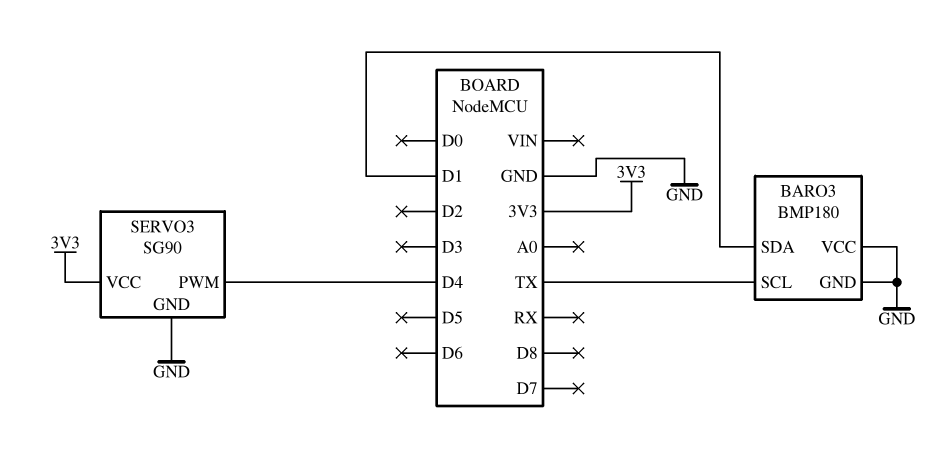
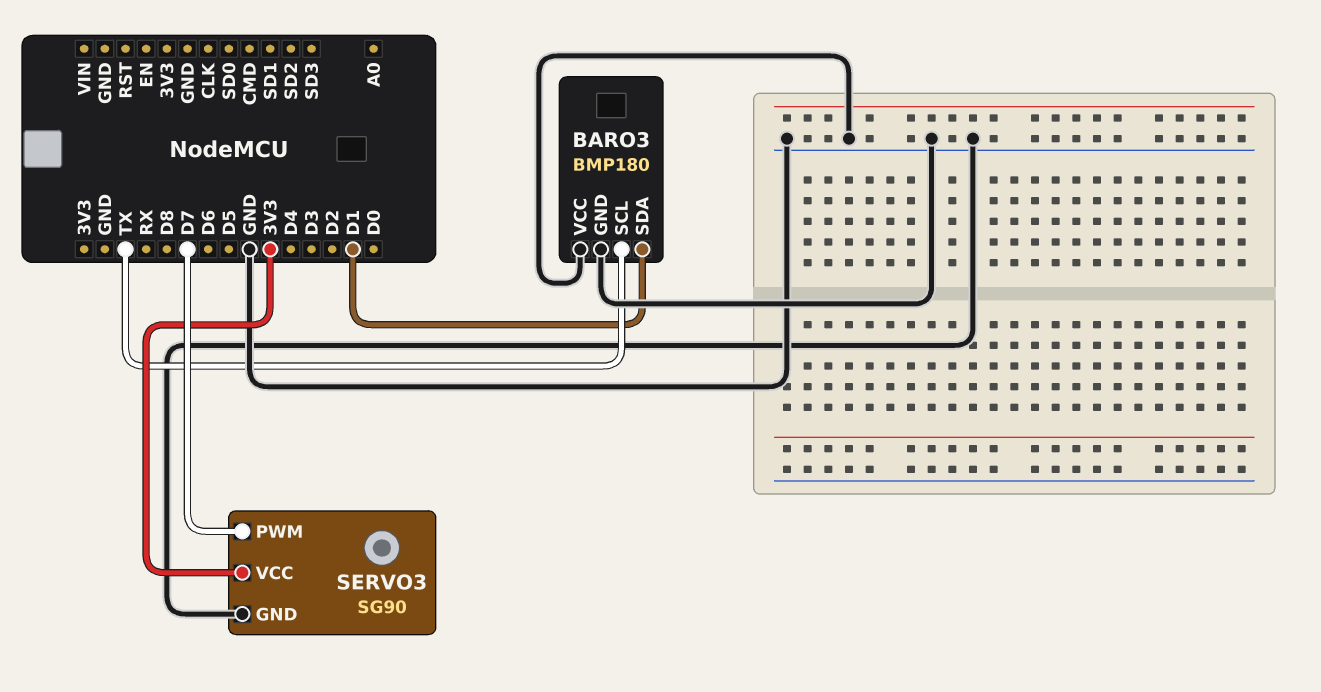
SERVO3 pin PWM: D4 -> D7

